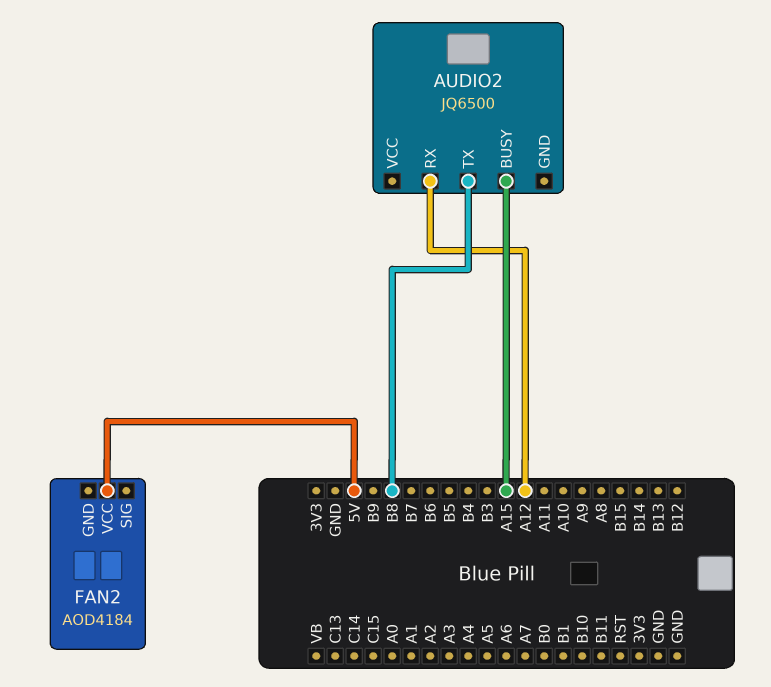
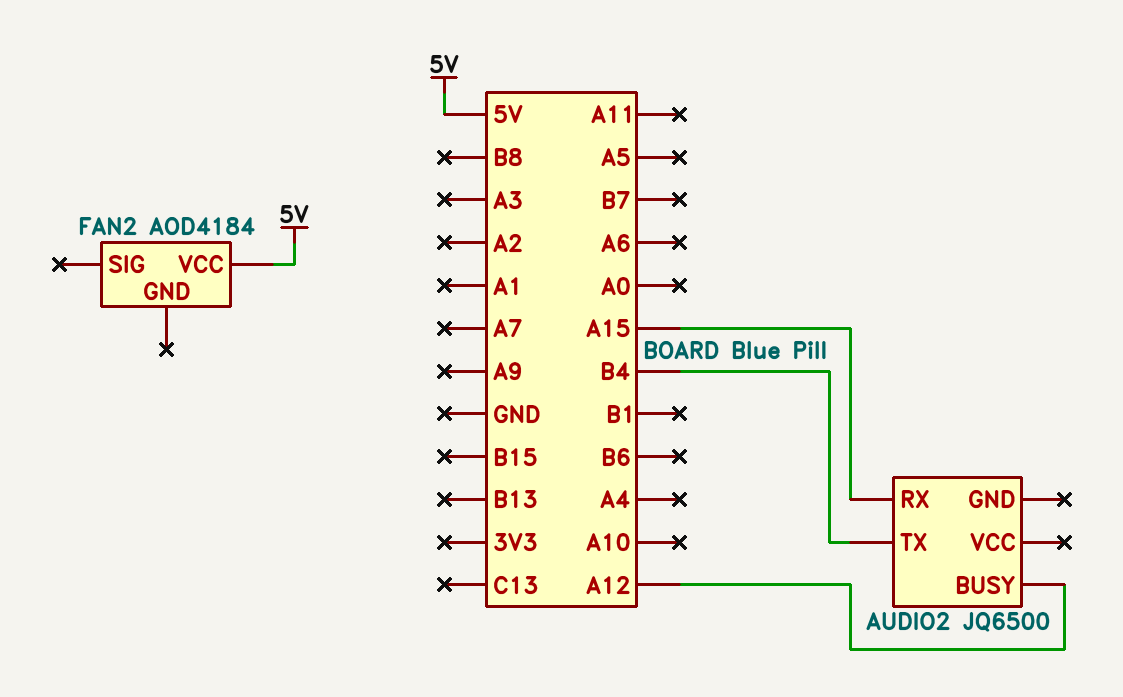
AUDIO2 pin BUSY: A15 -> A12
AUDIO2 pin RX: A12 -> A15
AUDIO2 pin TX: B8 -> B4

